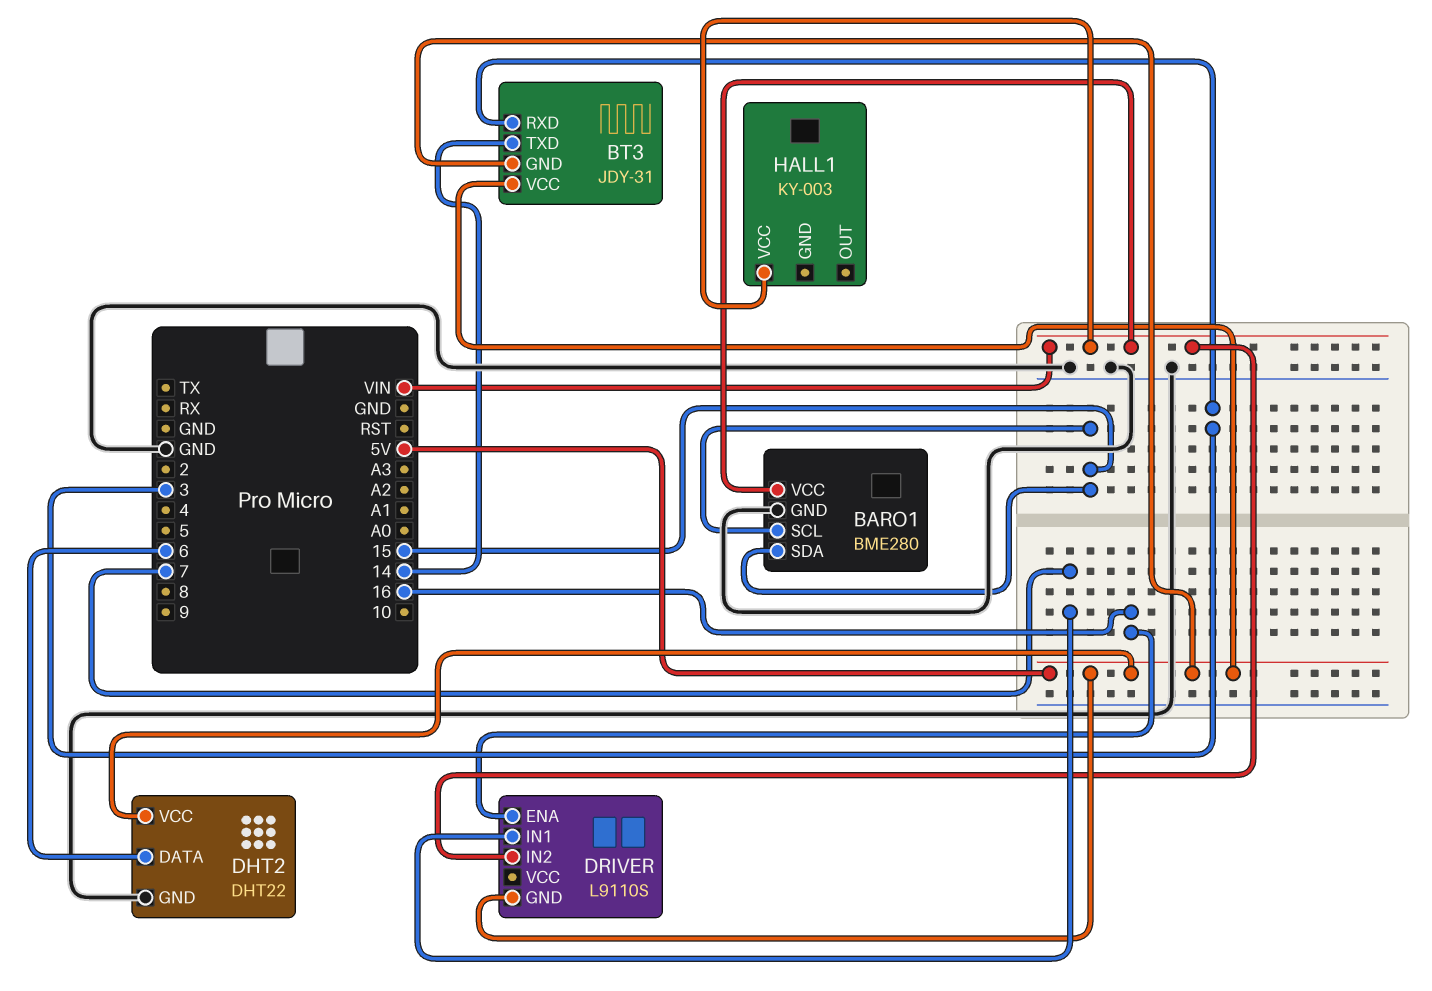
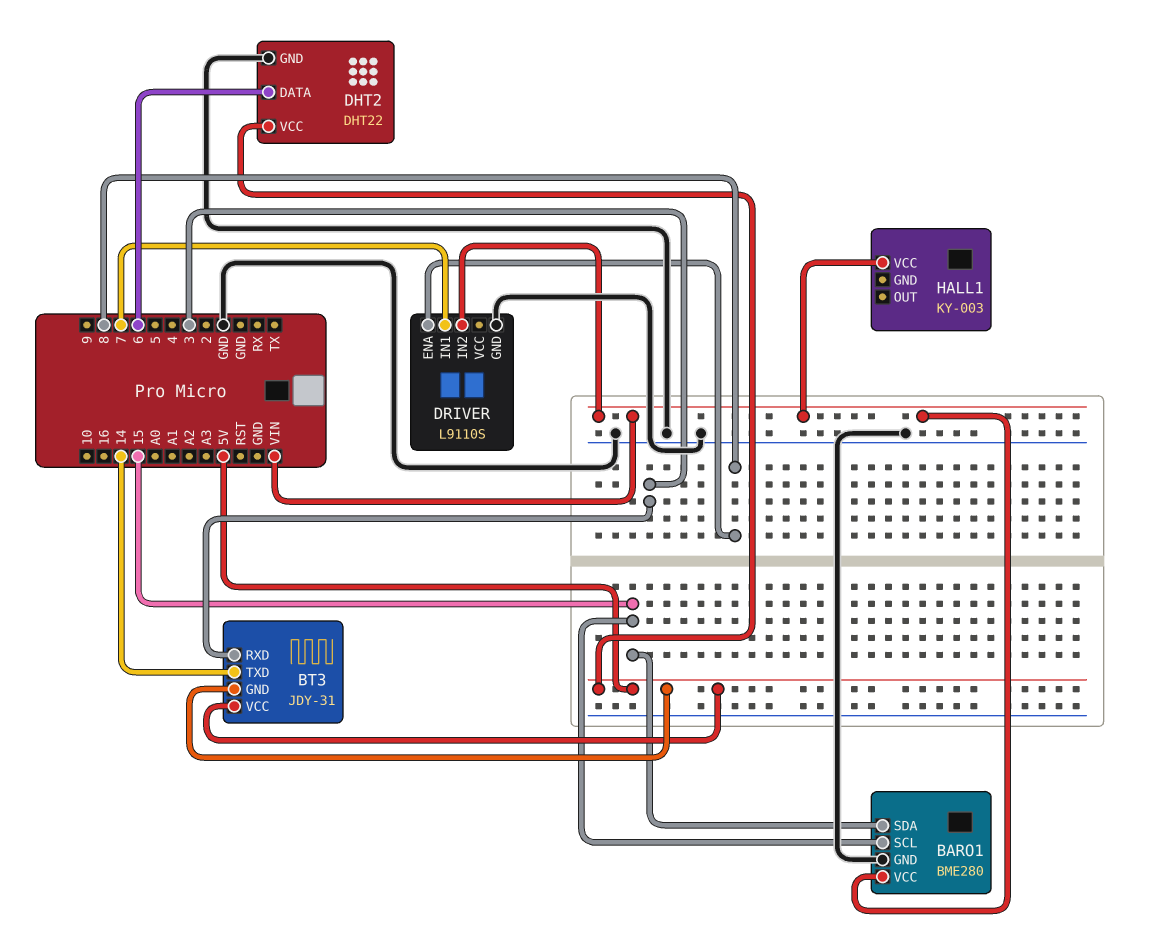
DRIVER pin ENA: 16 -> 8
DRIVER pin GND: 5V -> GND

